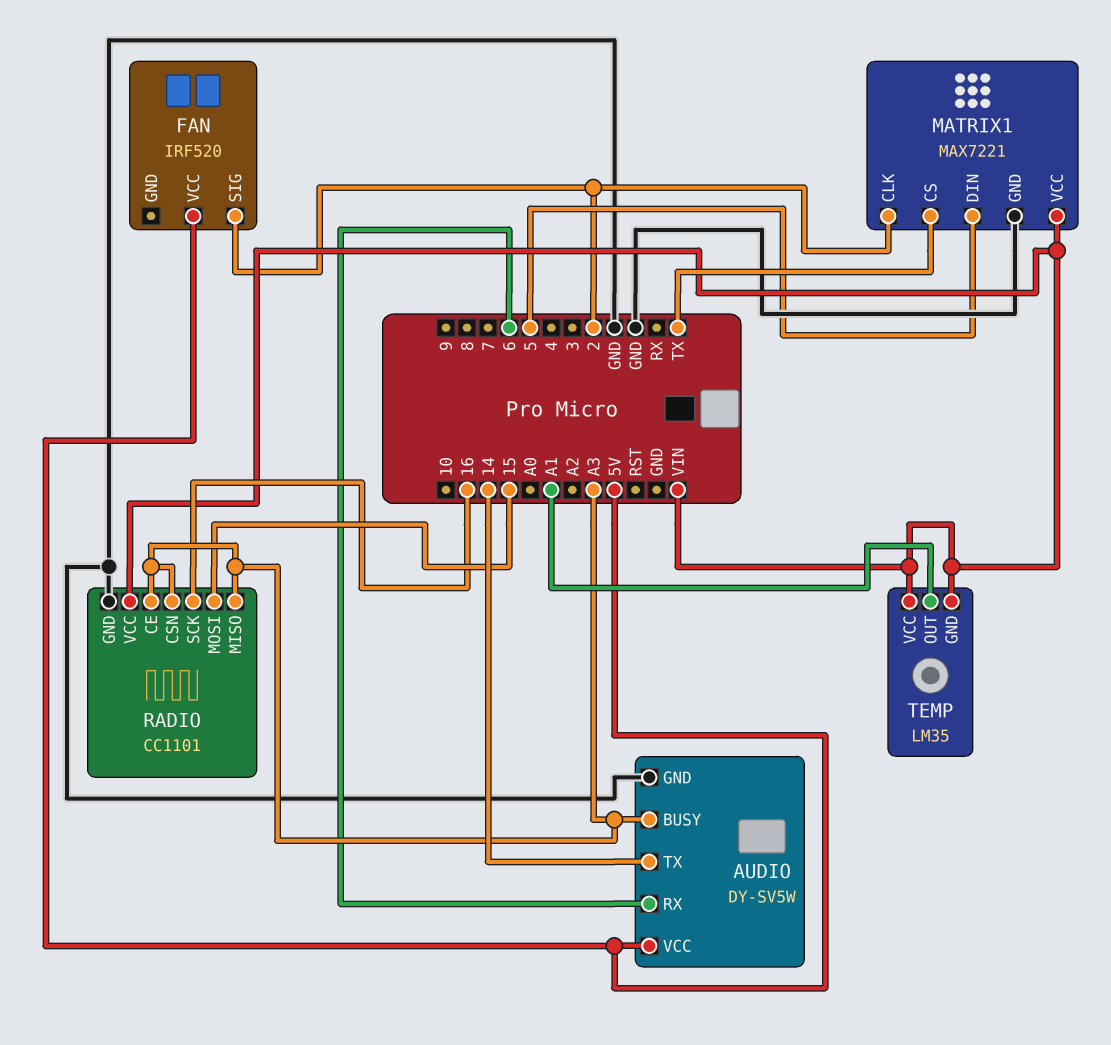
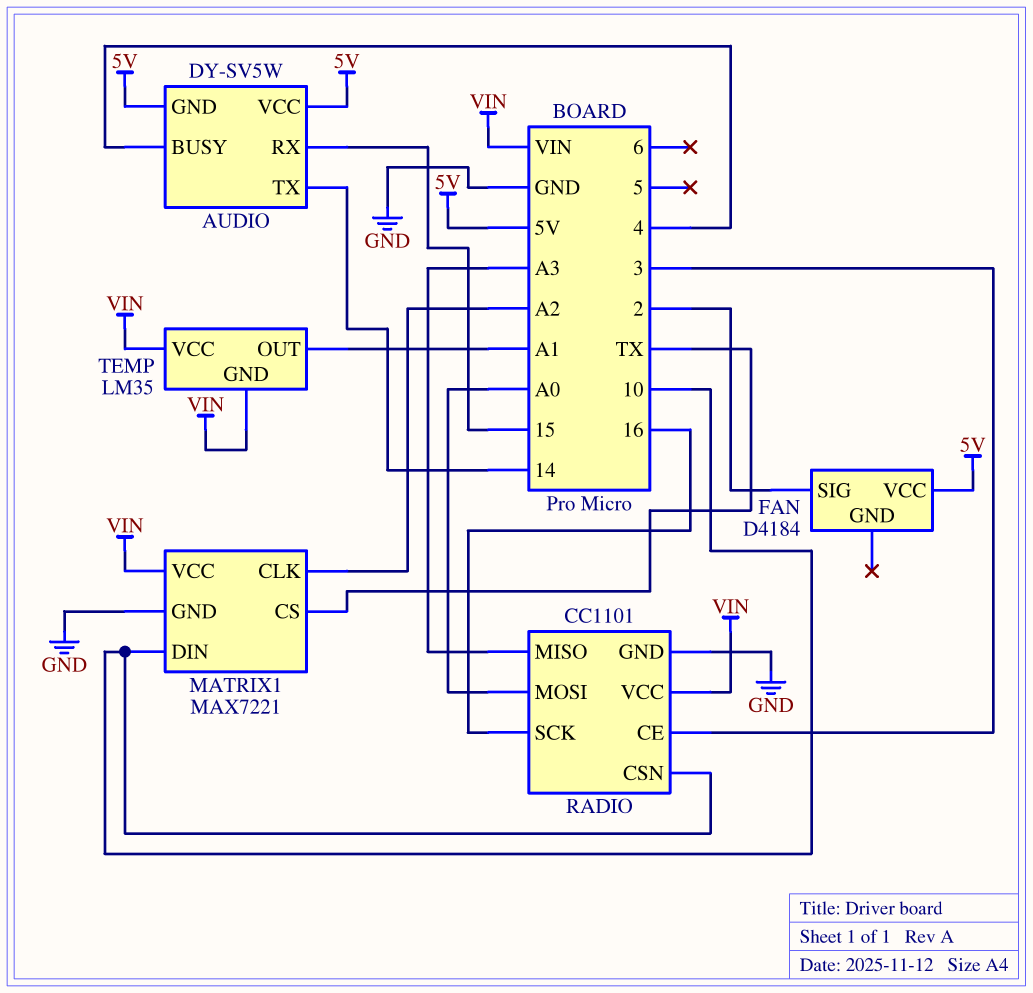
AUDIO pin BUSY: A3 -> 4
AUDIO pin GND: GND -> 5V
AUDIO pin RX: 6 -> 15
FAN: IRF520 -> D4184
MATRIX1 pin CLK: 2 -> A2
MATRIX1 pin DIN: 5 -> 10
RADIO pin CE: A3 -> 3
RADIO pin CSN: A3 -> 10
RADIO pin MOSI: 15 -> A0

